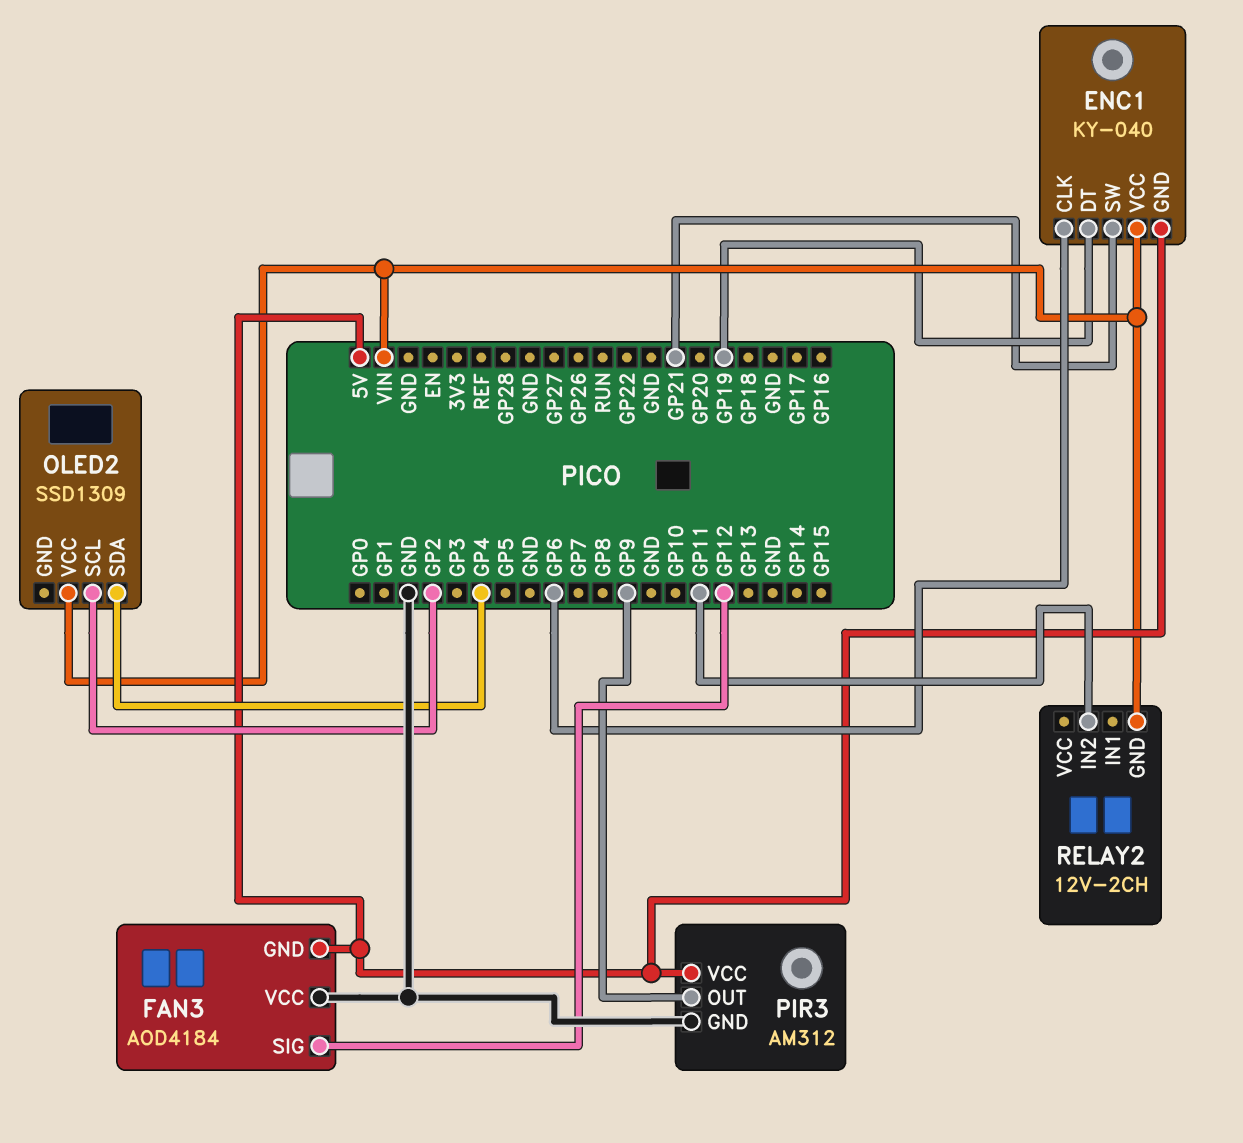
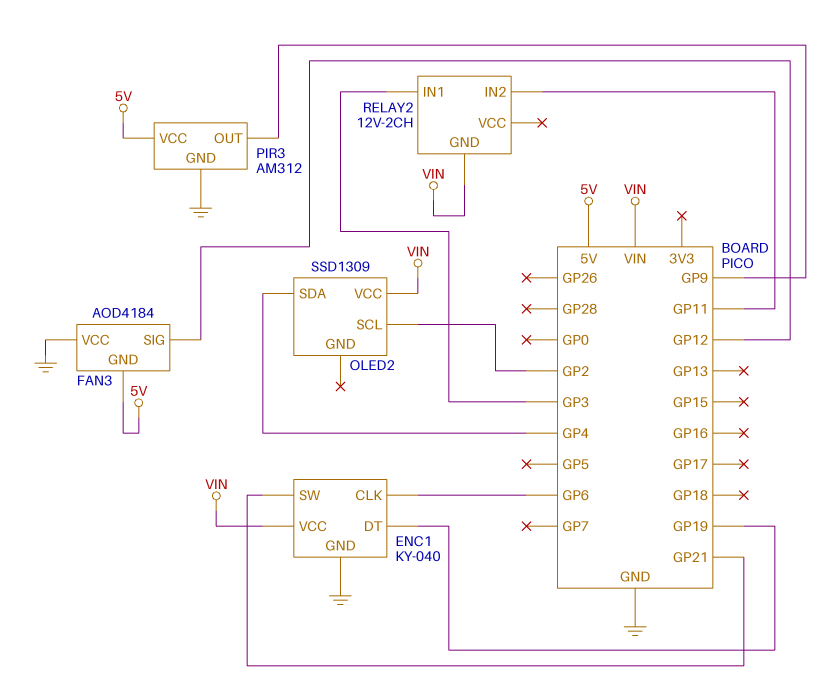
ENC1 pin GND: 5V -> GND
RELAY2 pin IN1: none -> GP3

